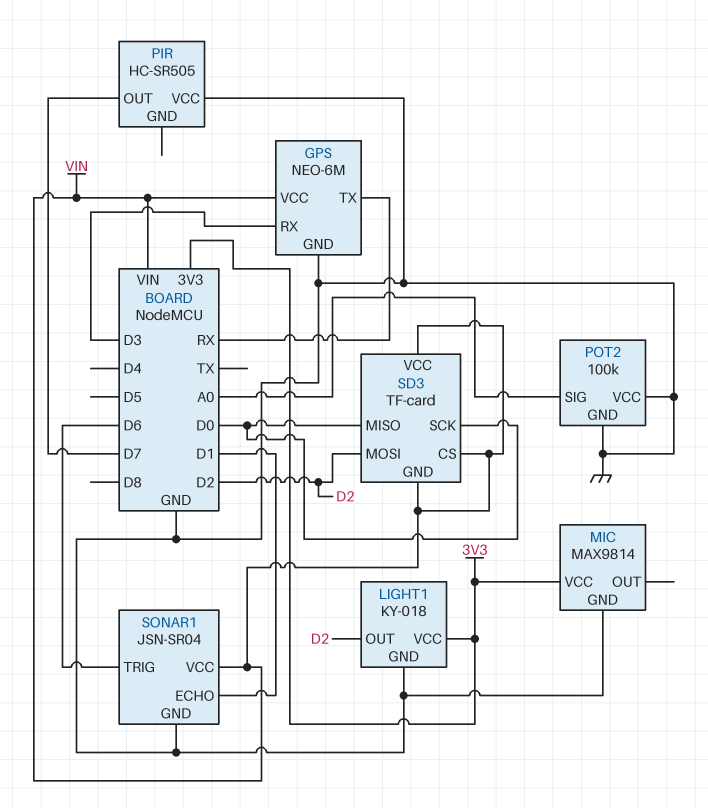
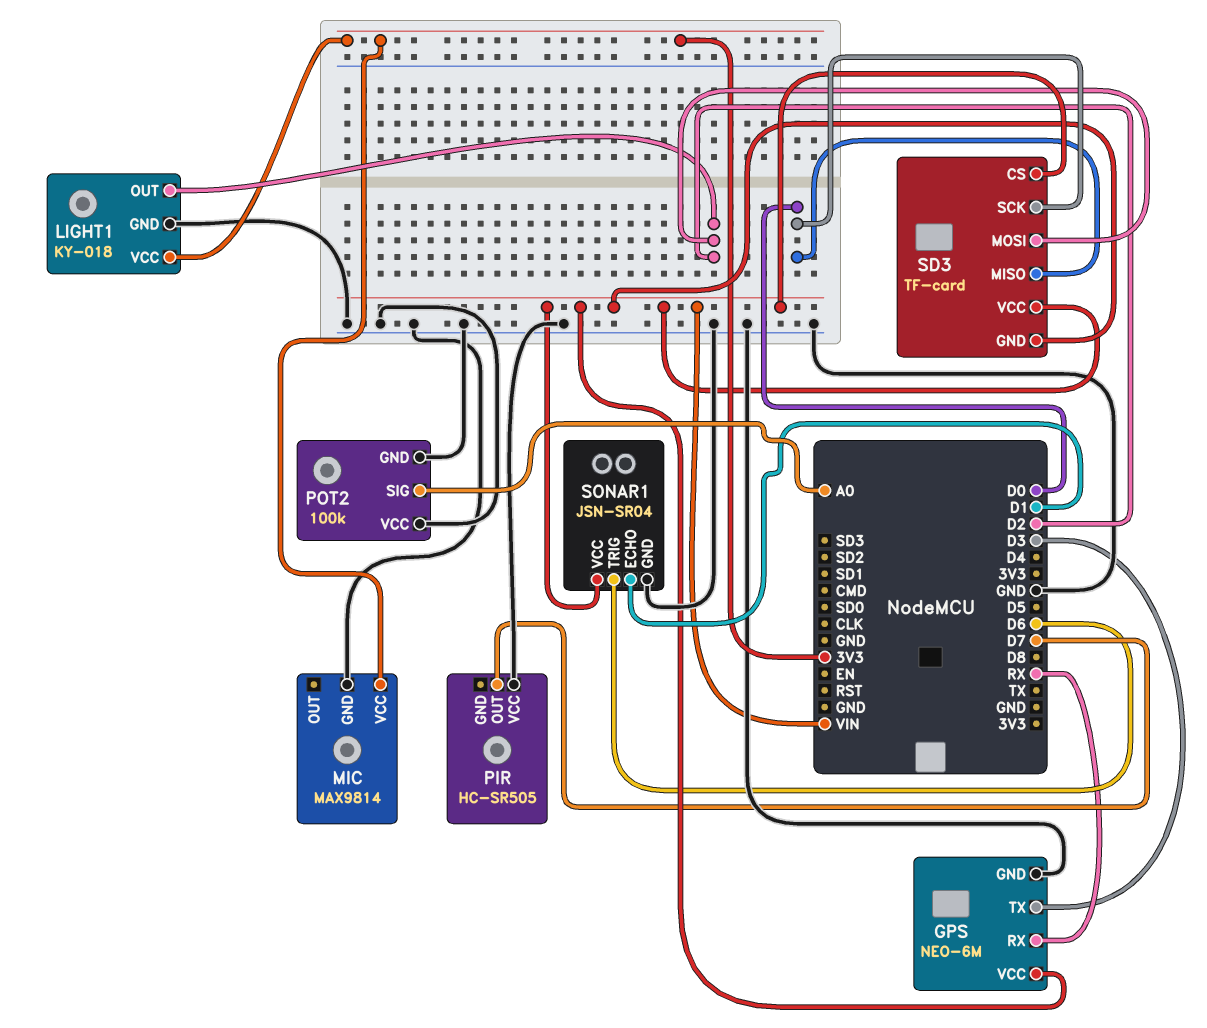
GPS pin RX: D3 -> RX
GPS pin TX: RX -> D3

